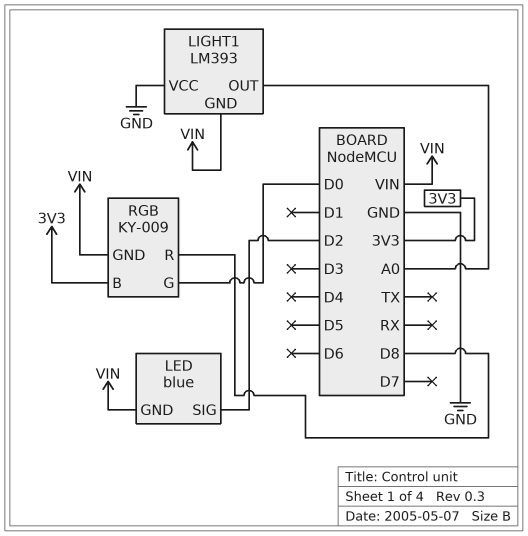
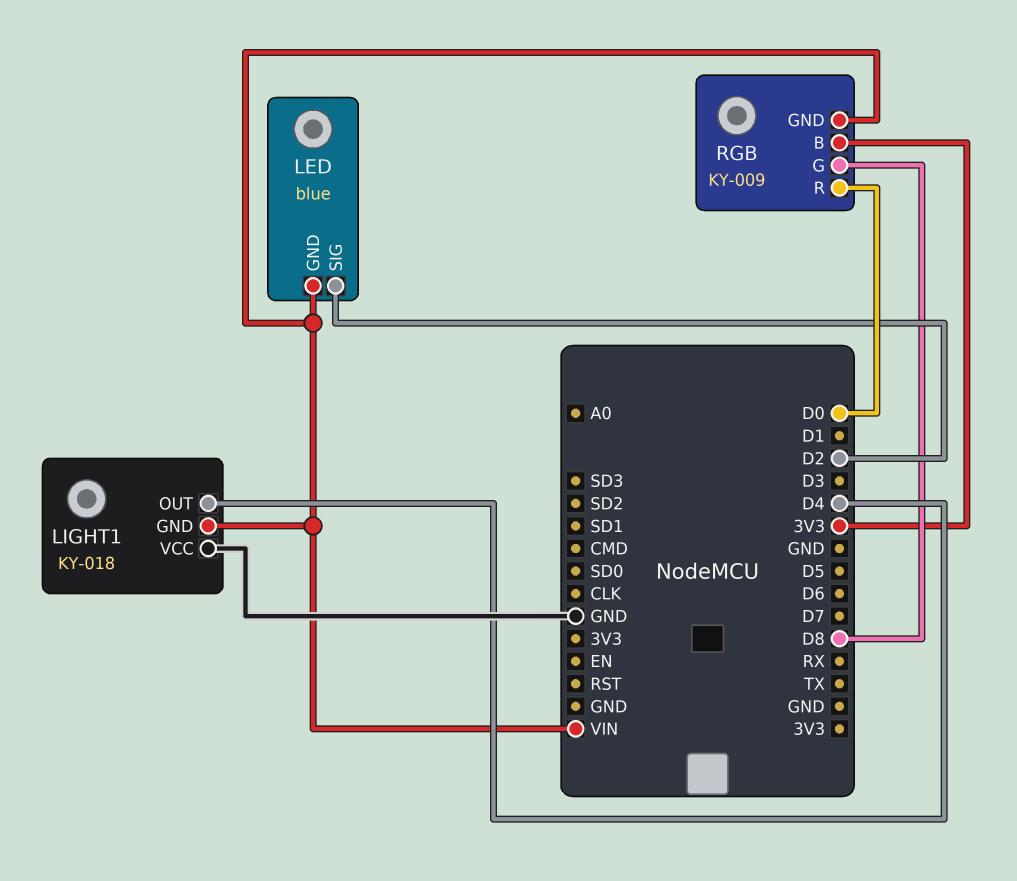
LIGHT1: LM393 -> KY-018
LIGHT1 pin OUT: A0 -> D4
RGB pin G: D0 -> D8
RGB pin R: D8 -> D0

